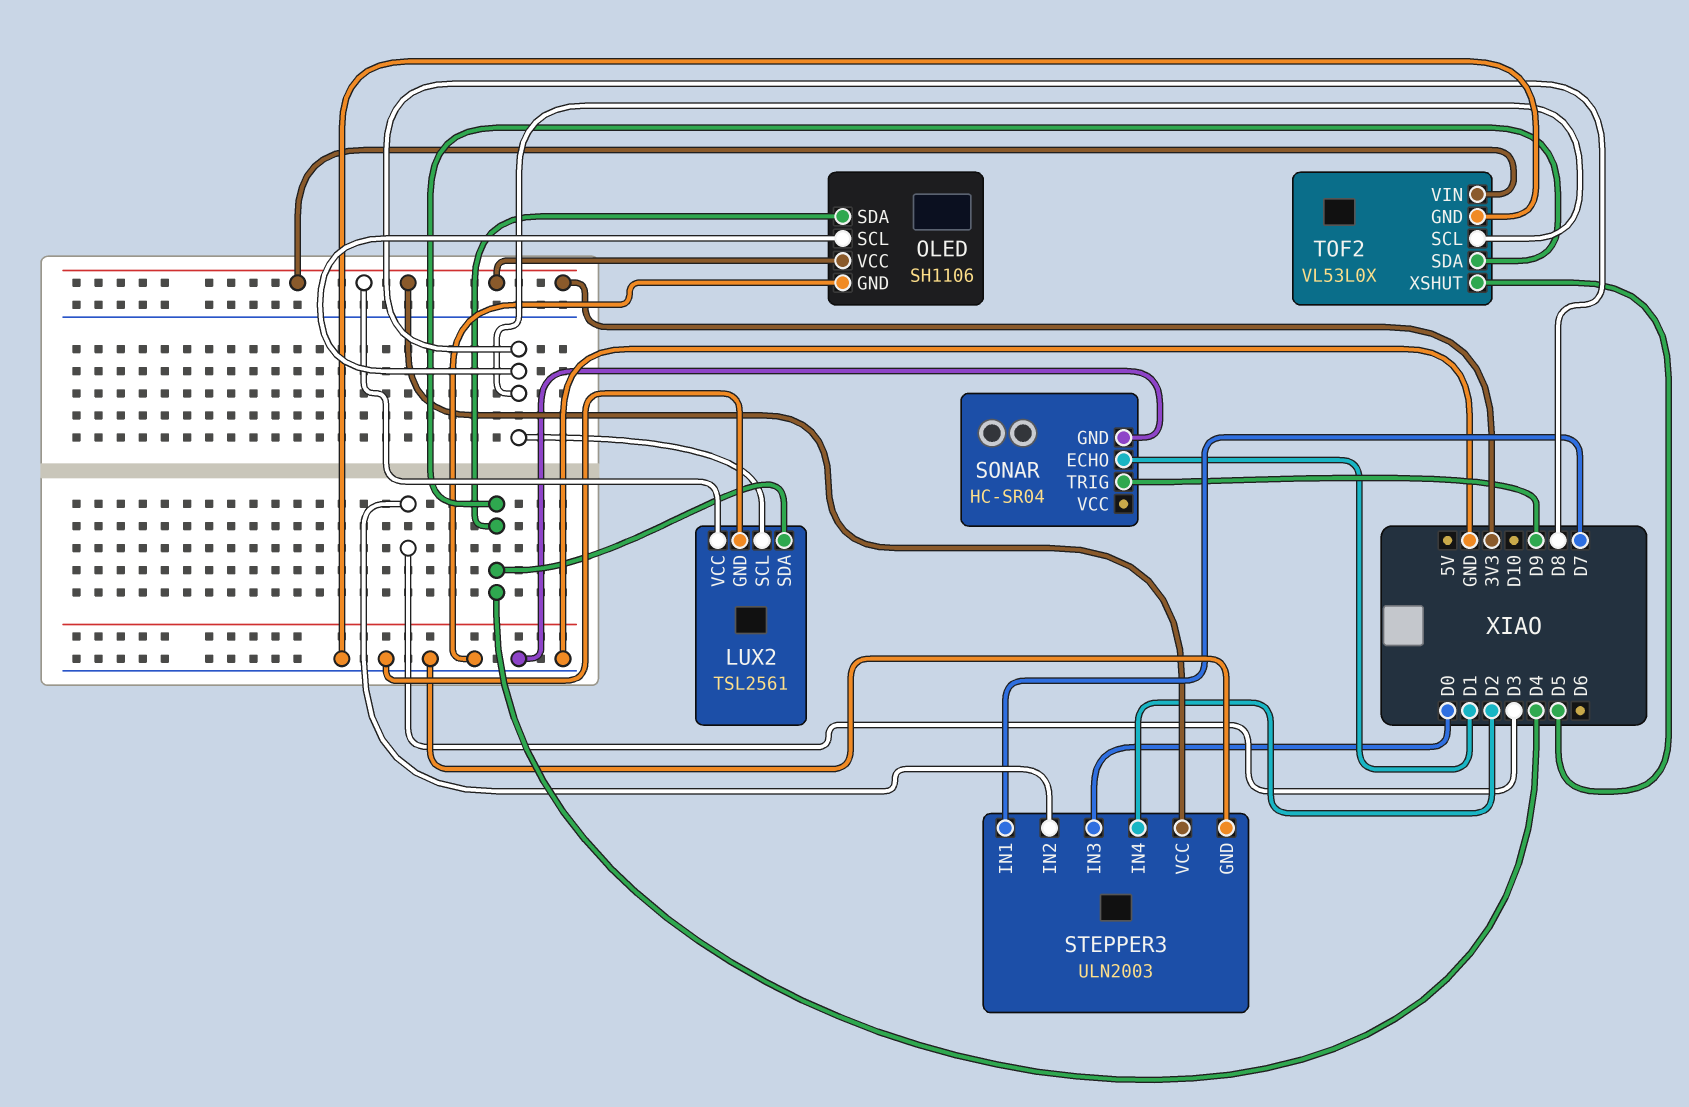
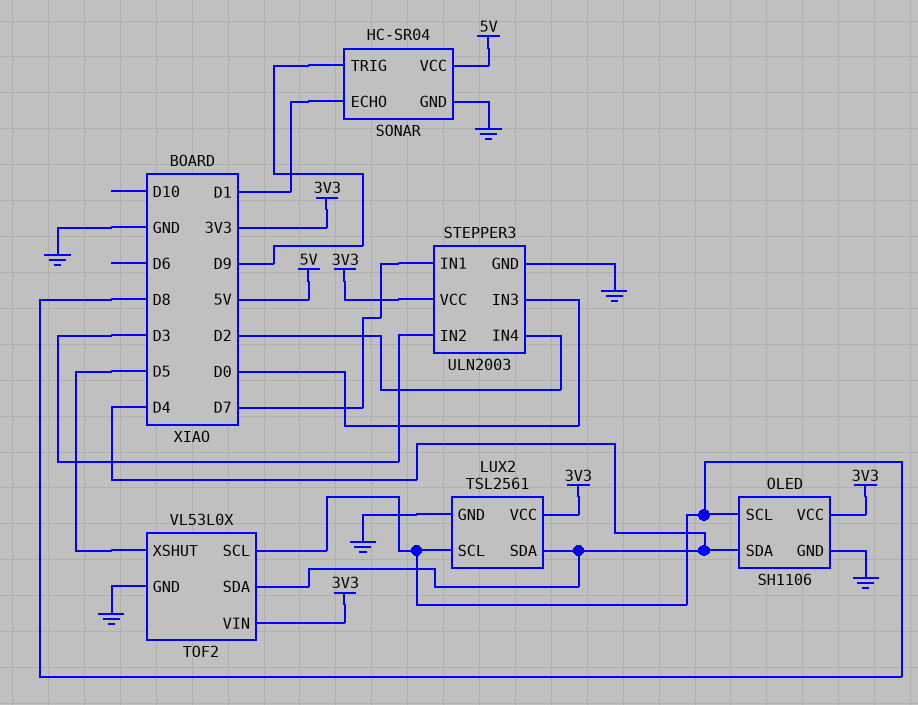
SONAR pin VCC: none -> 5V

